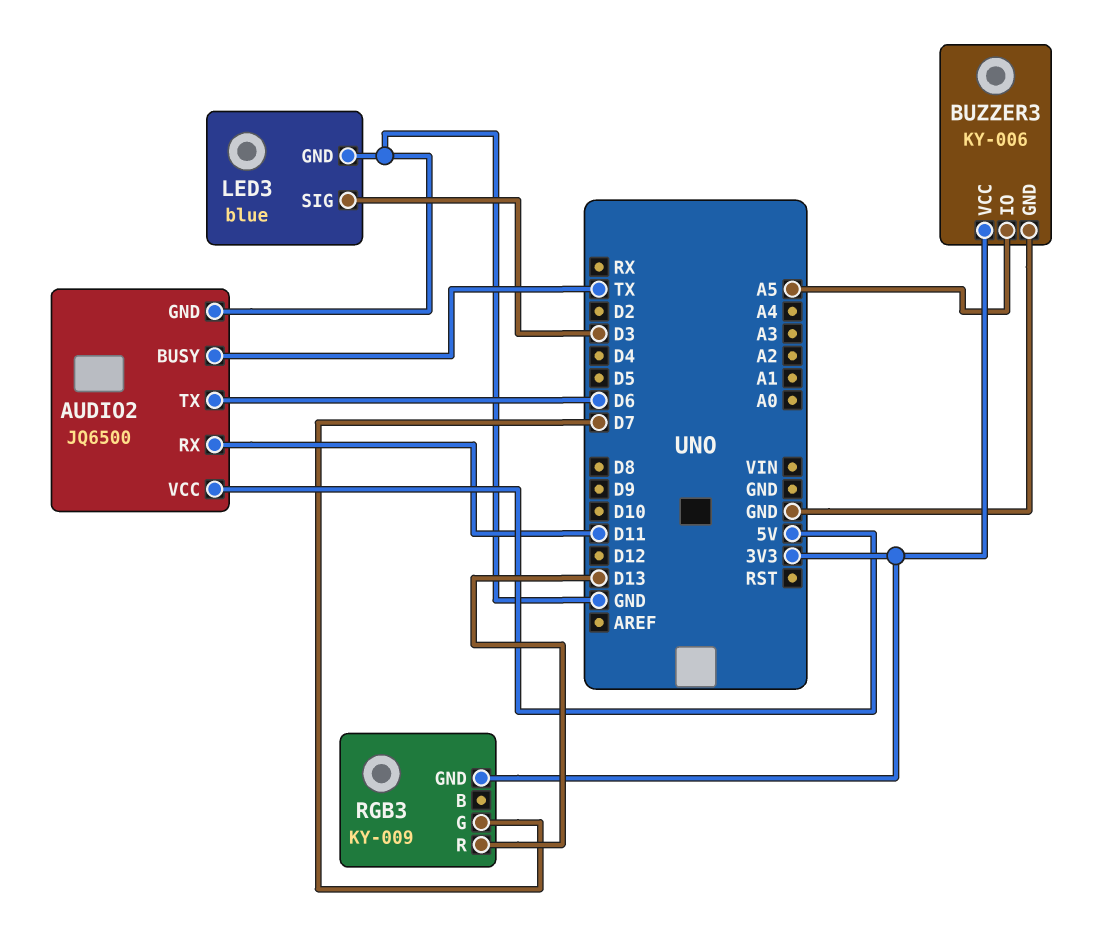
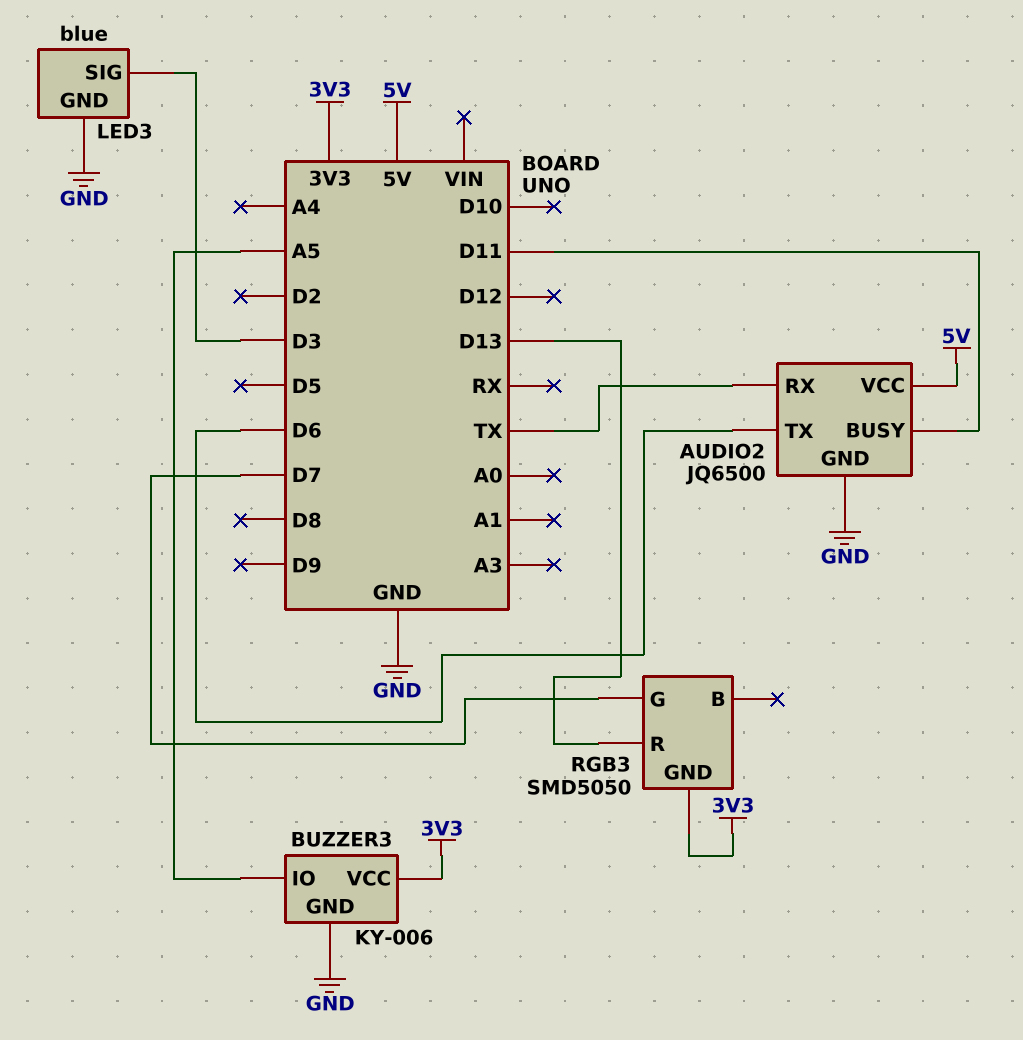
AUDIO2 pin BUSY: TX -> D11
AUDIO2 pin RX: D11 -> TX
RGB3: KY-009 -> SMD5050

